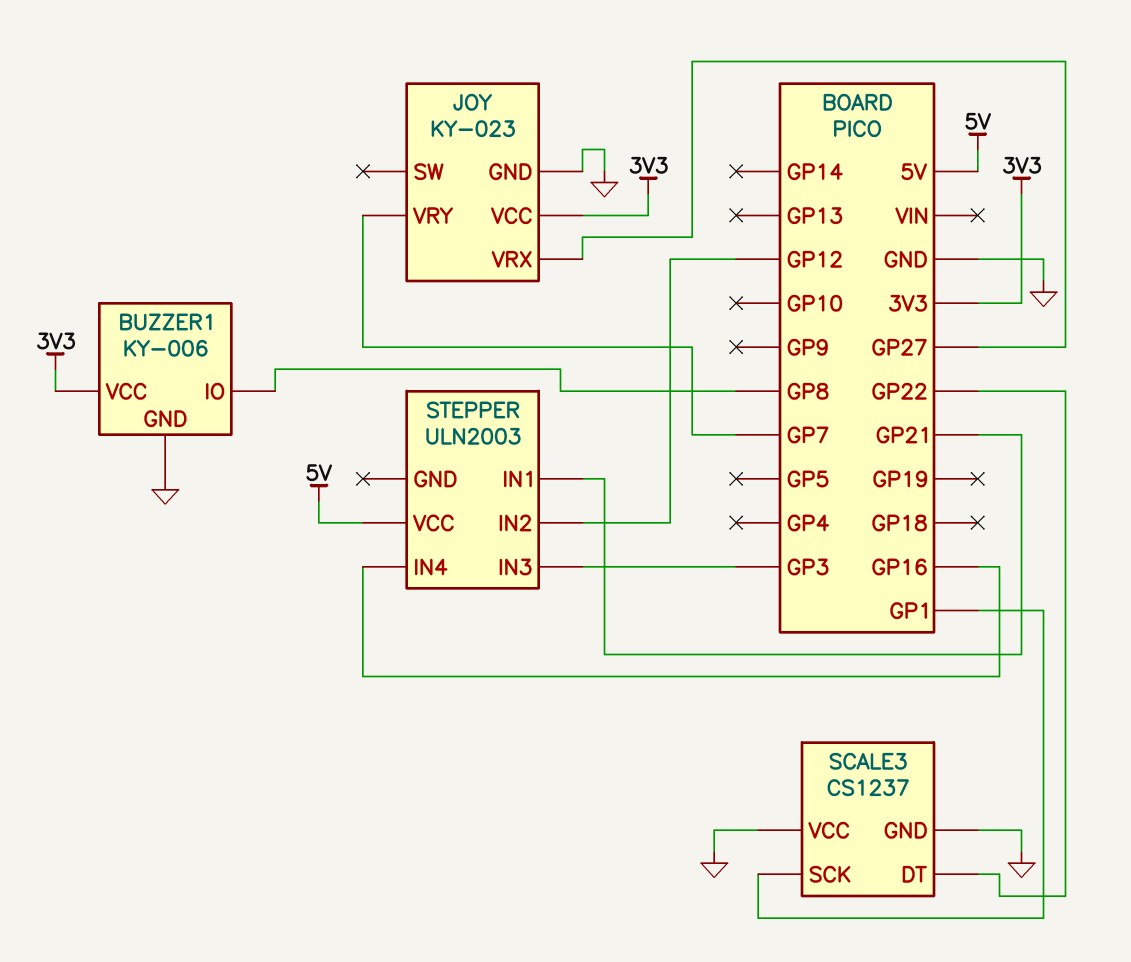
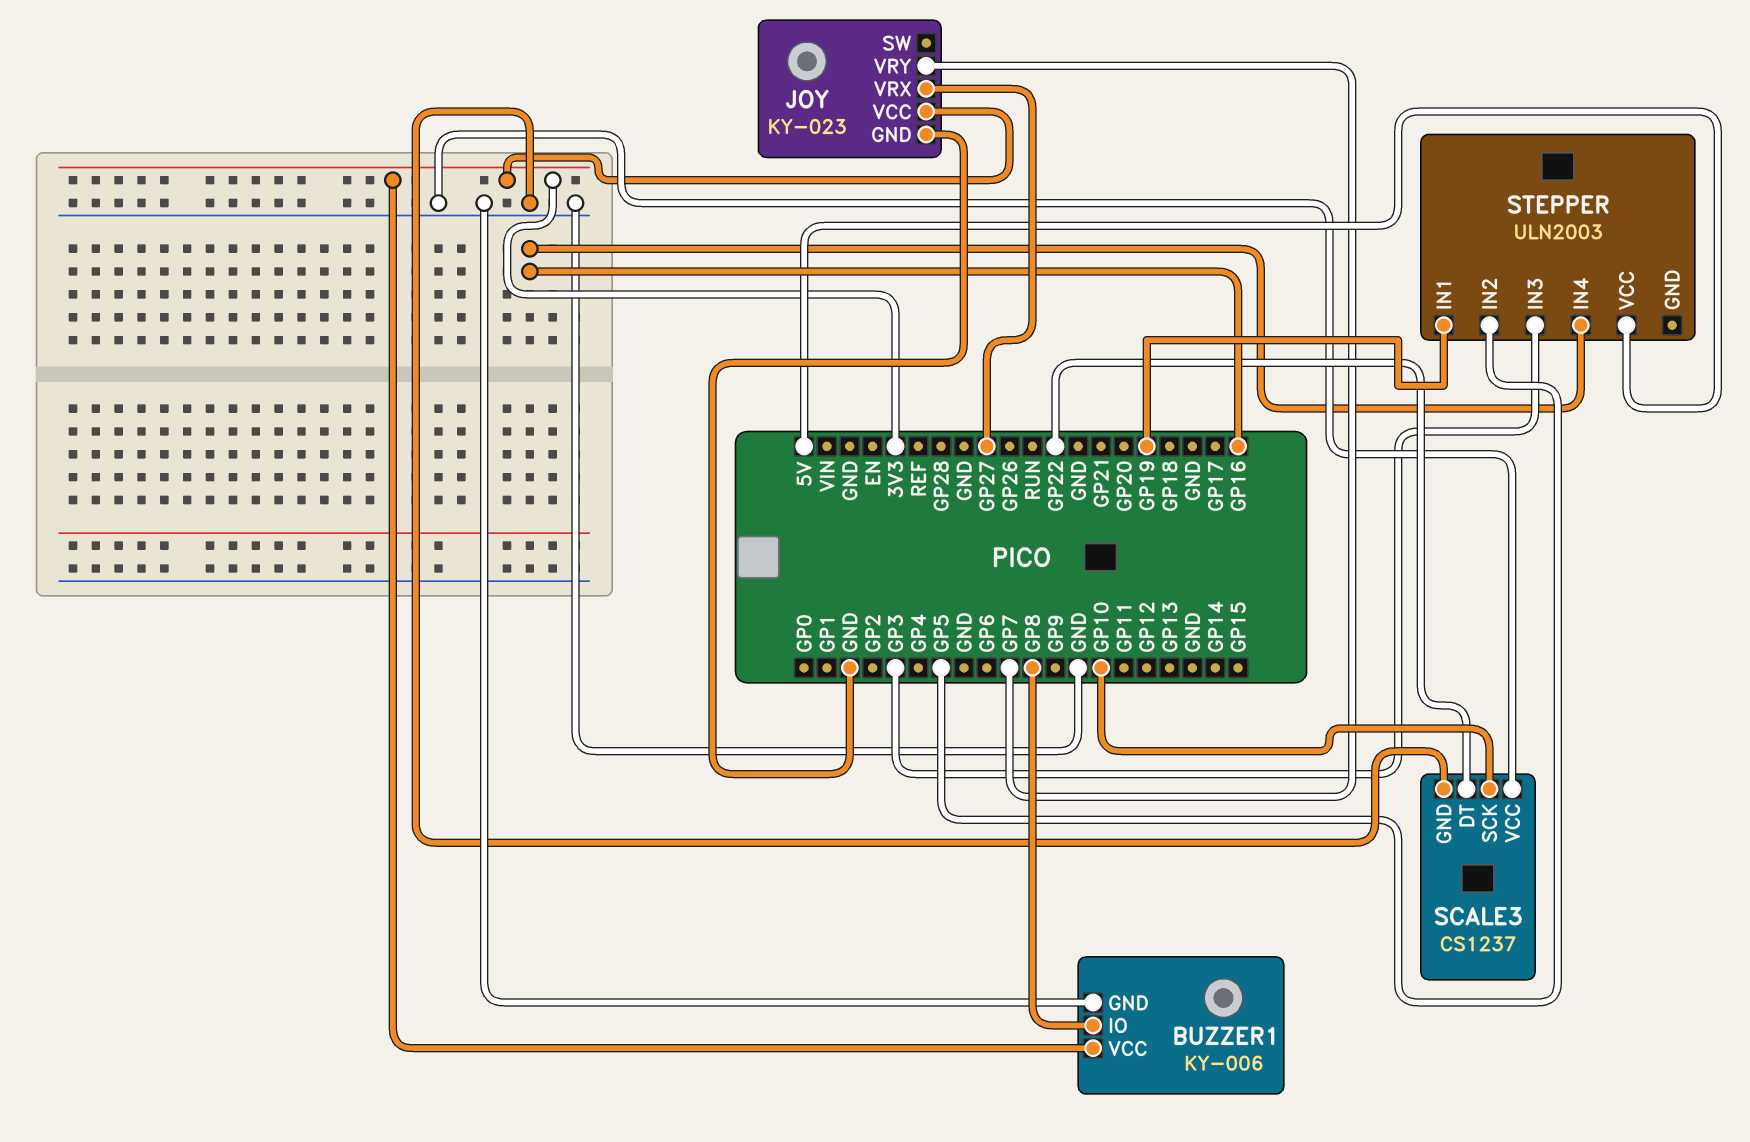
SCALE3 pin SCK: GP1 -> GP10
STEPPER pin IN1: GP21 -> GP19
STEPPER pin IN2: GP12 -> GP5

